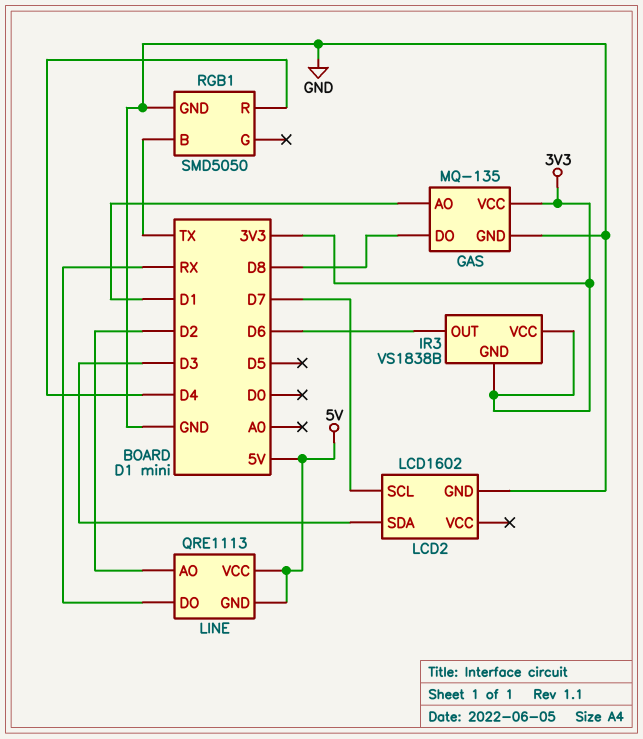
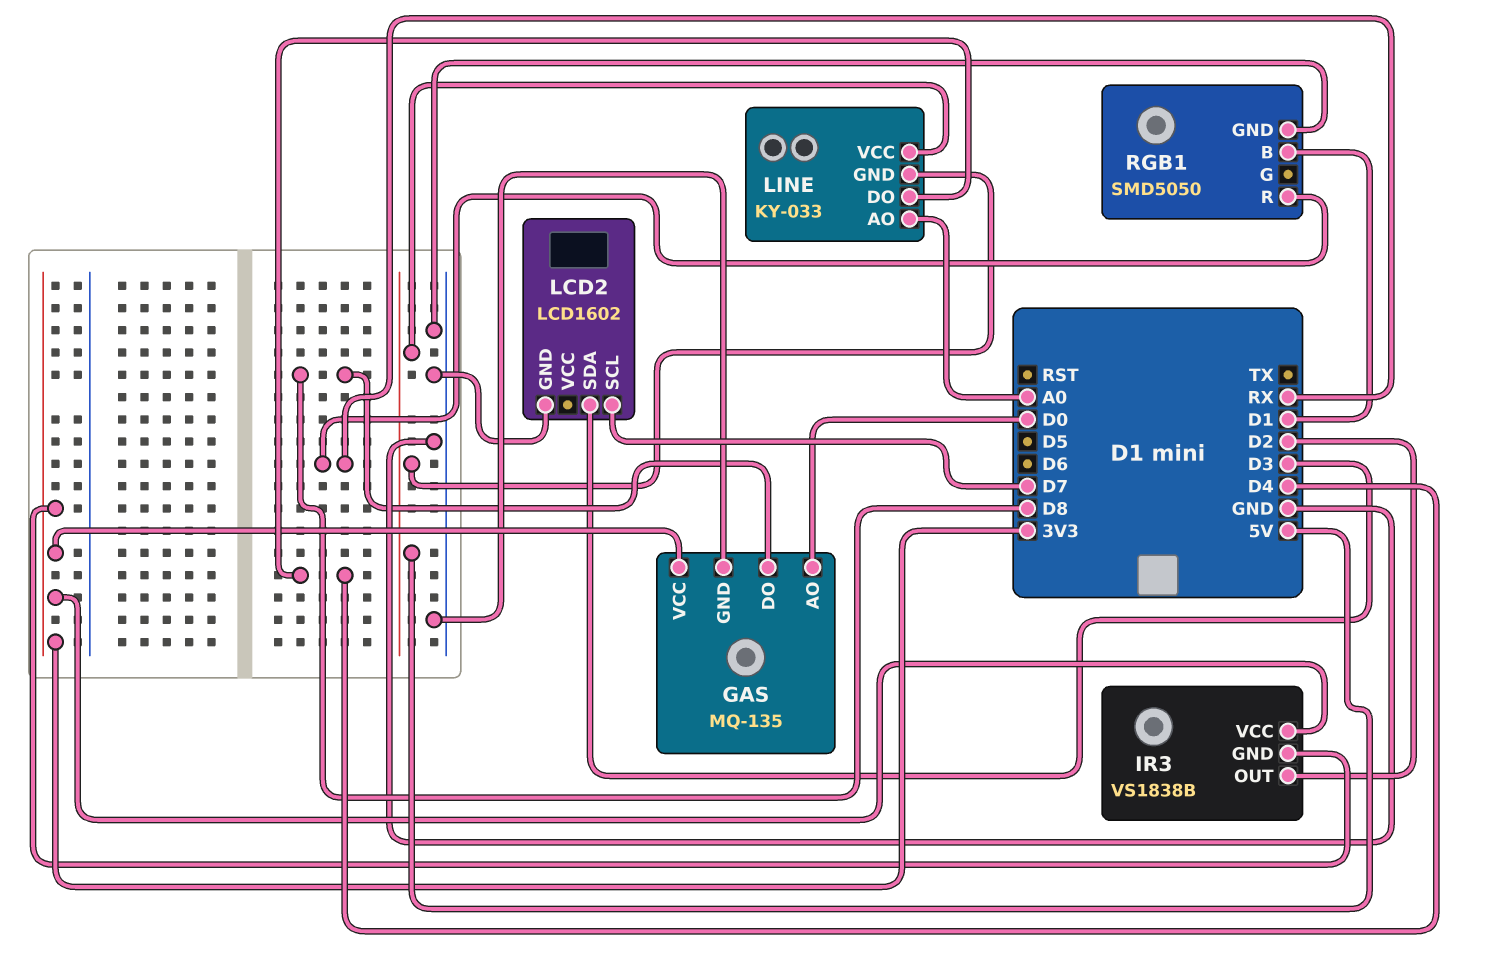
GAS pin AO: D1 -> D0
IR3 pin OUT: D6 -> D2
LINE: QRE1113 -> KY-033
LINE pin AO: D2 -> A0
LINE pin DO: RX -> D4
RGB1 pin B: TX -> D1
RGB1 pin R: D4 -> RX

